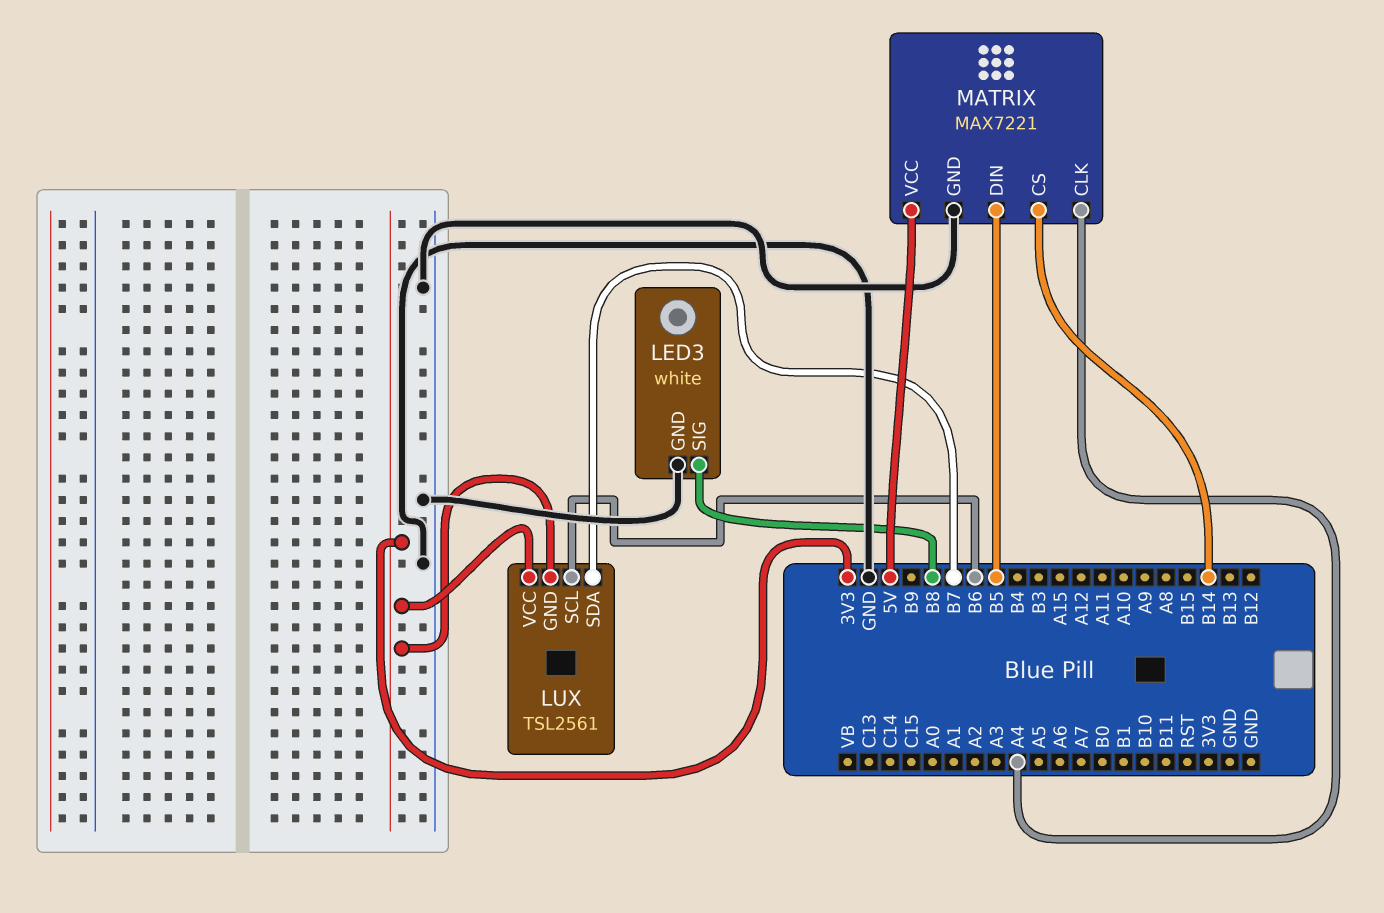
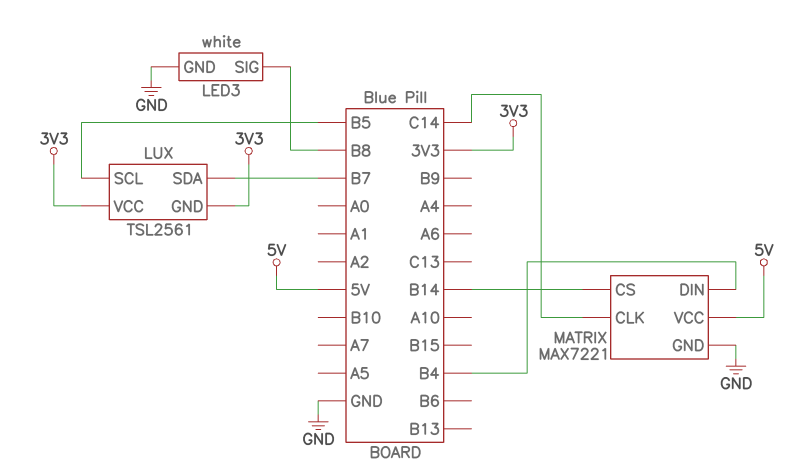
LUX pin SCL: B6 -> B5
MATRIX pin CLK: A4 -> C14
MATRIX pin DIN: B5 -> B4

